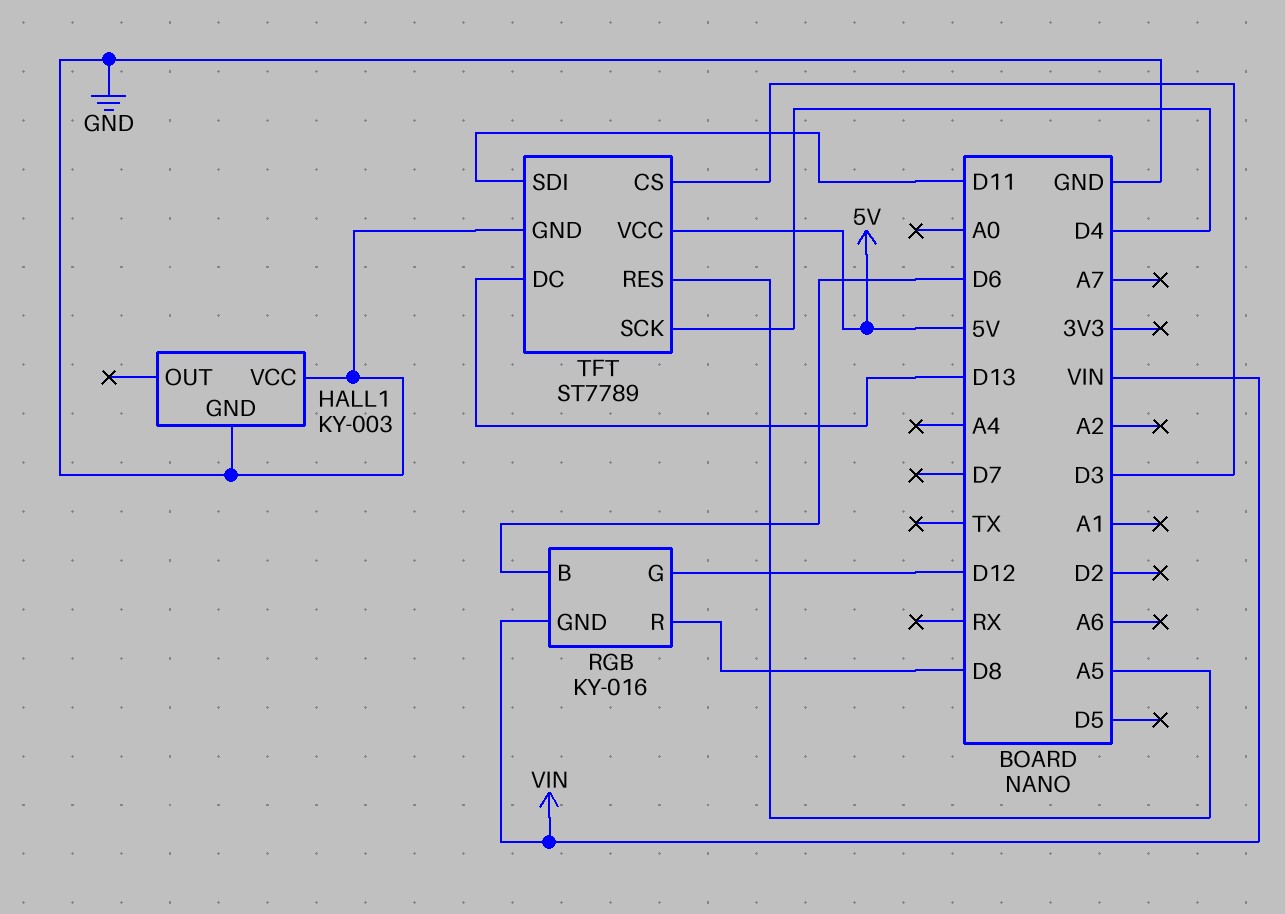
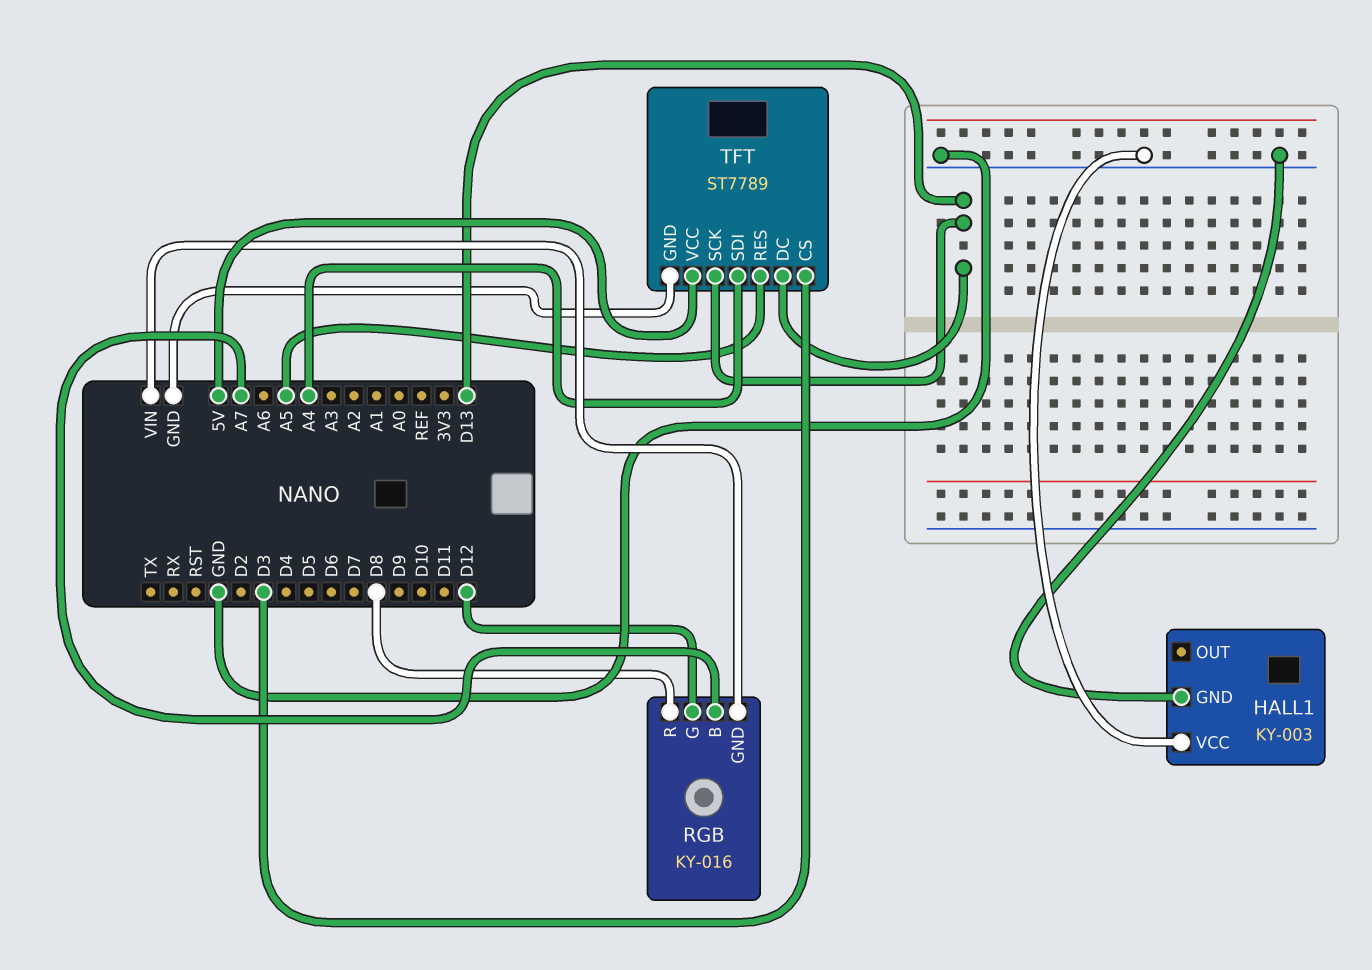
RGB pin B: D6 -> A7
TFT pin SCK: D4 -> D13
TFT pin SDI: D11 -> A4

